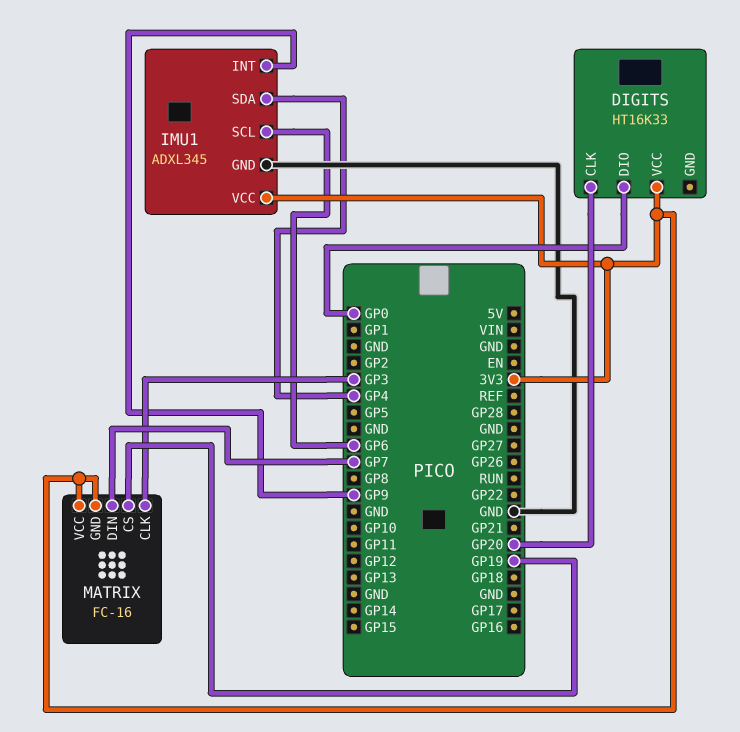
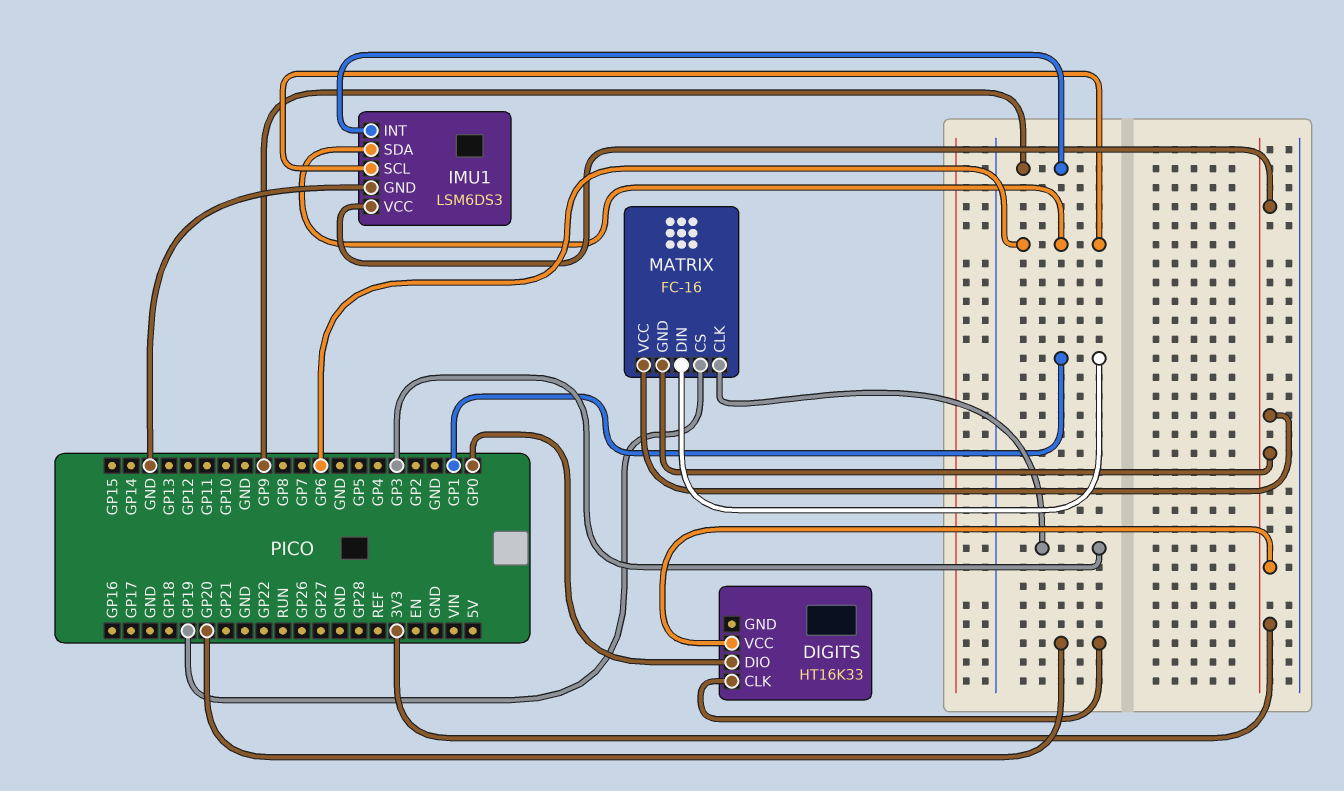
IMU1: ADXL345 -> LSM6DS3
IMU1 pin SDA: GP4 -> GP6
MATRIX pin DIN: GP7 -> GP1

